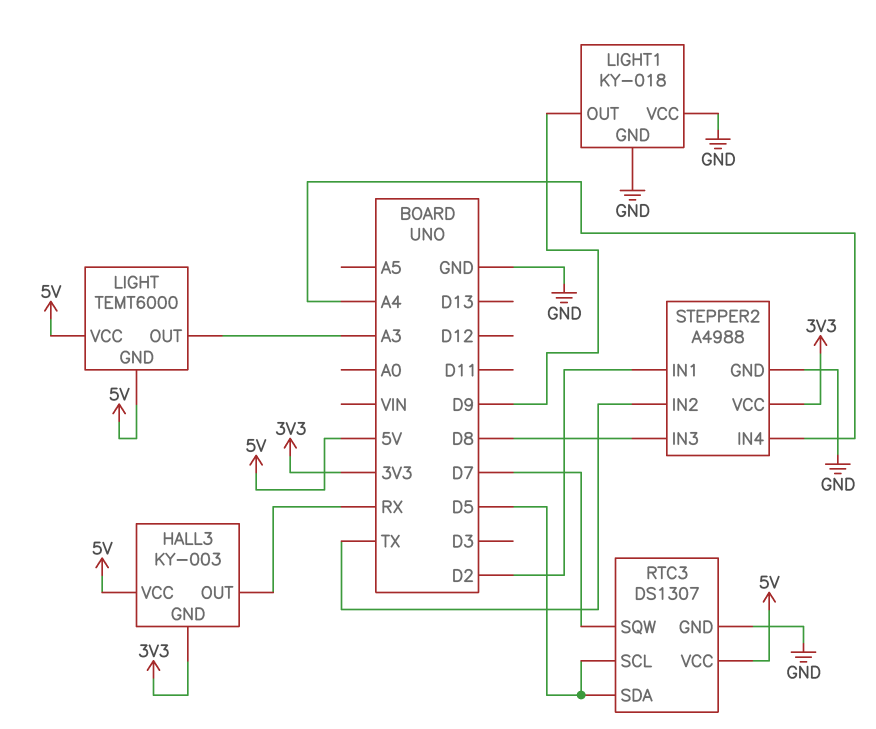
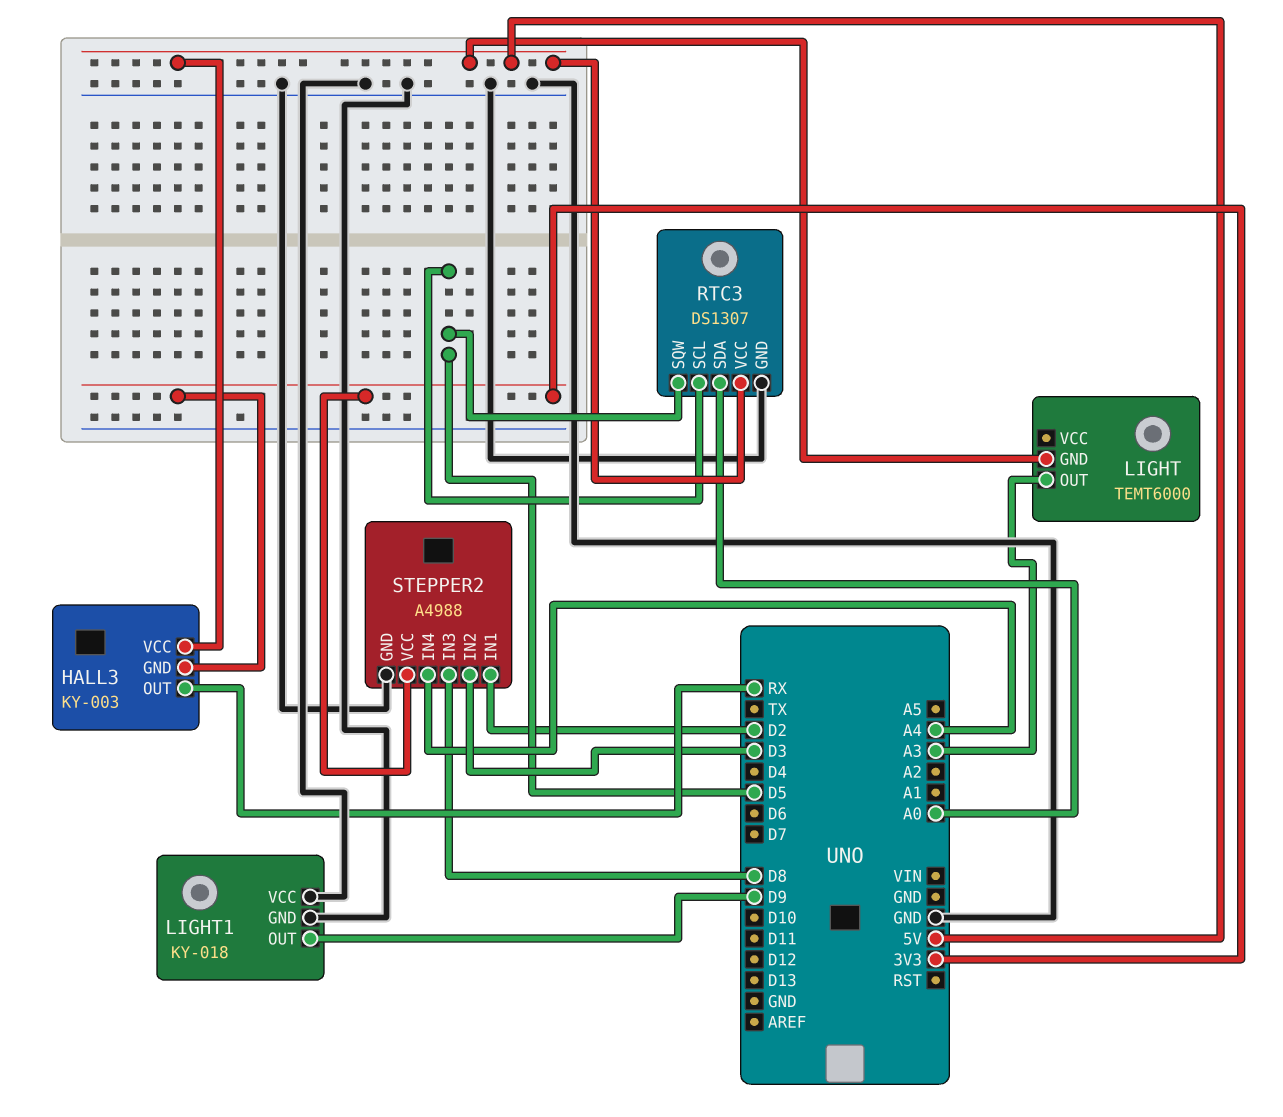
LIGHT pin VCC: 5V -> none
RTC3 pin SDA: D5 -> A0
RTC3 pin SQW: D7 -> D5
STEPPER2 pin IN2: TX -> D3

